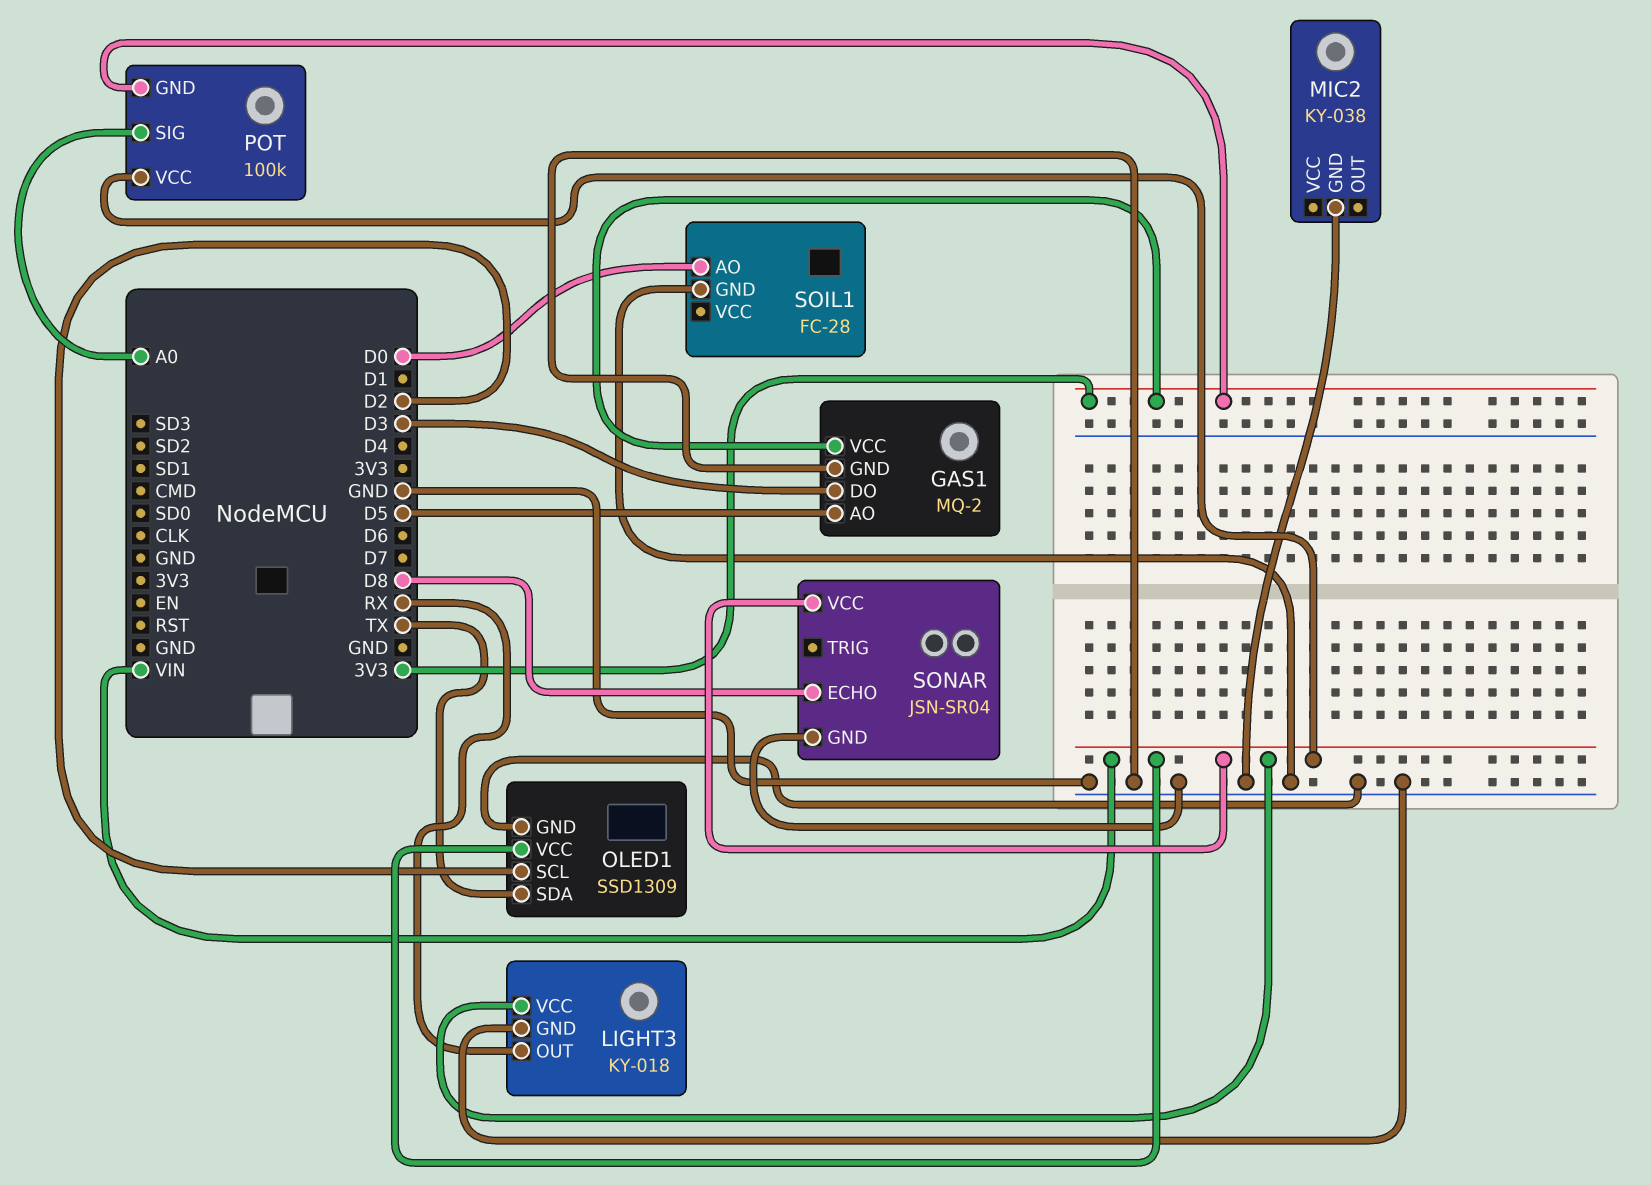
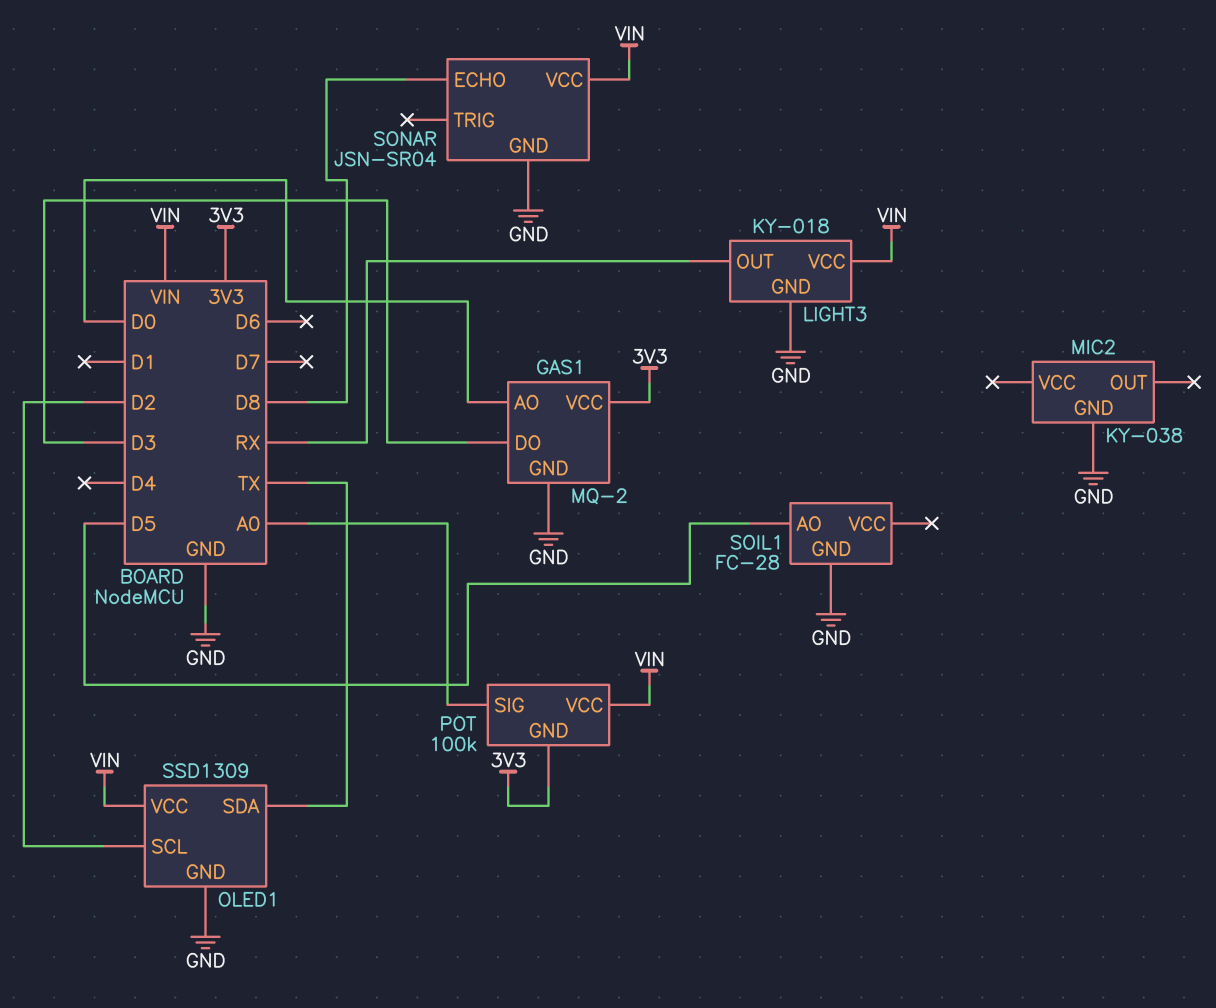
GAS1 pin AO: D5 -> D0
SOIL1 pin AO: D0 -> D5

